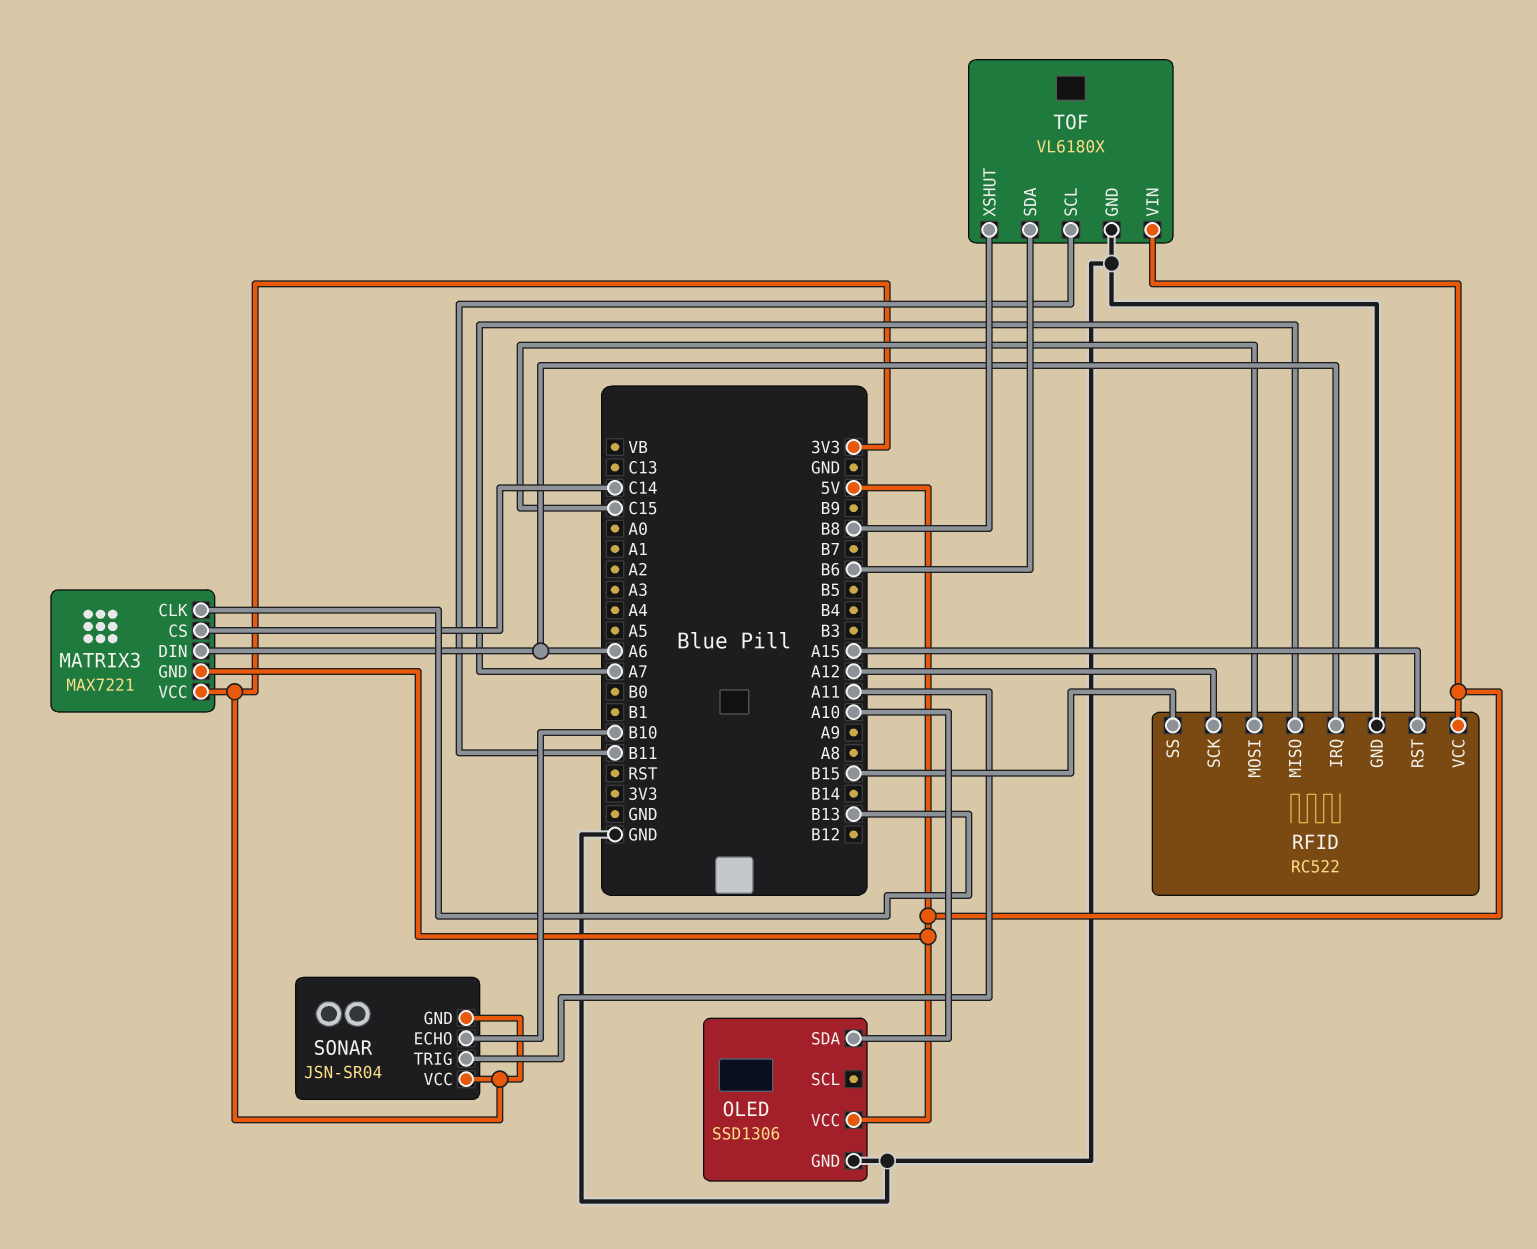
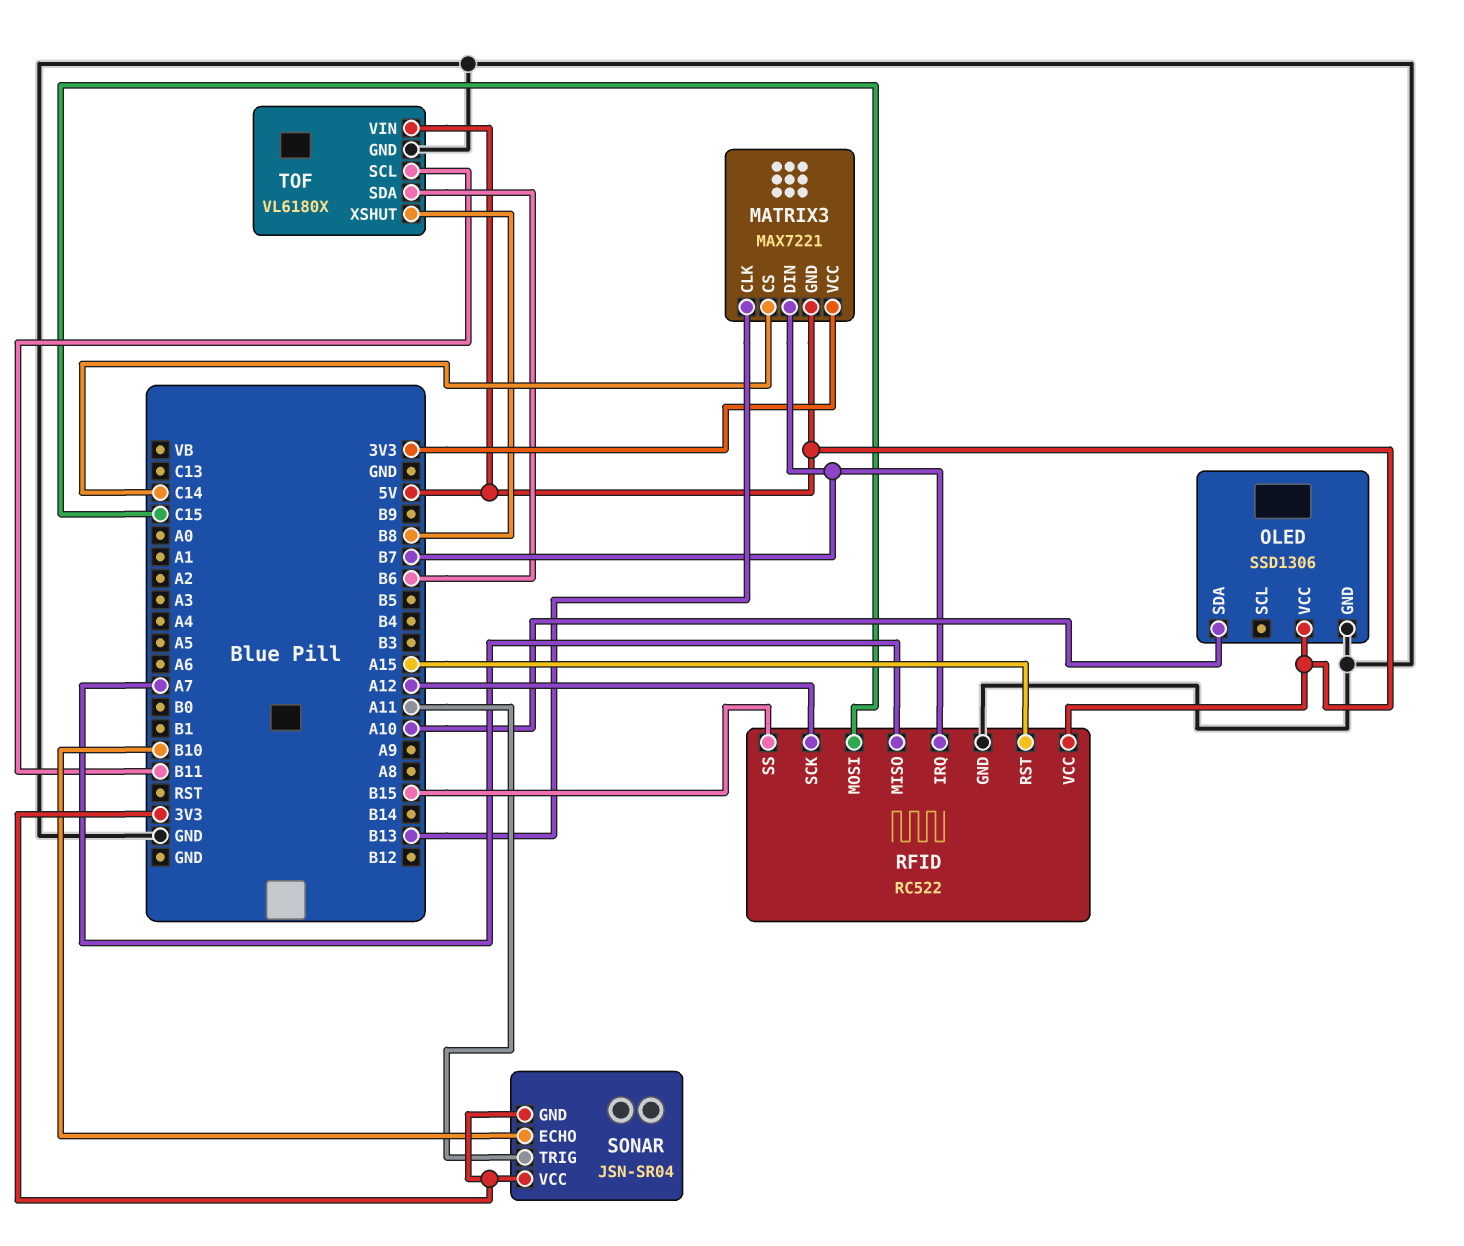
MATRIX3 pin DIN: A6 -> B7
RFID pin IRQ: A6 -> B7

